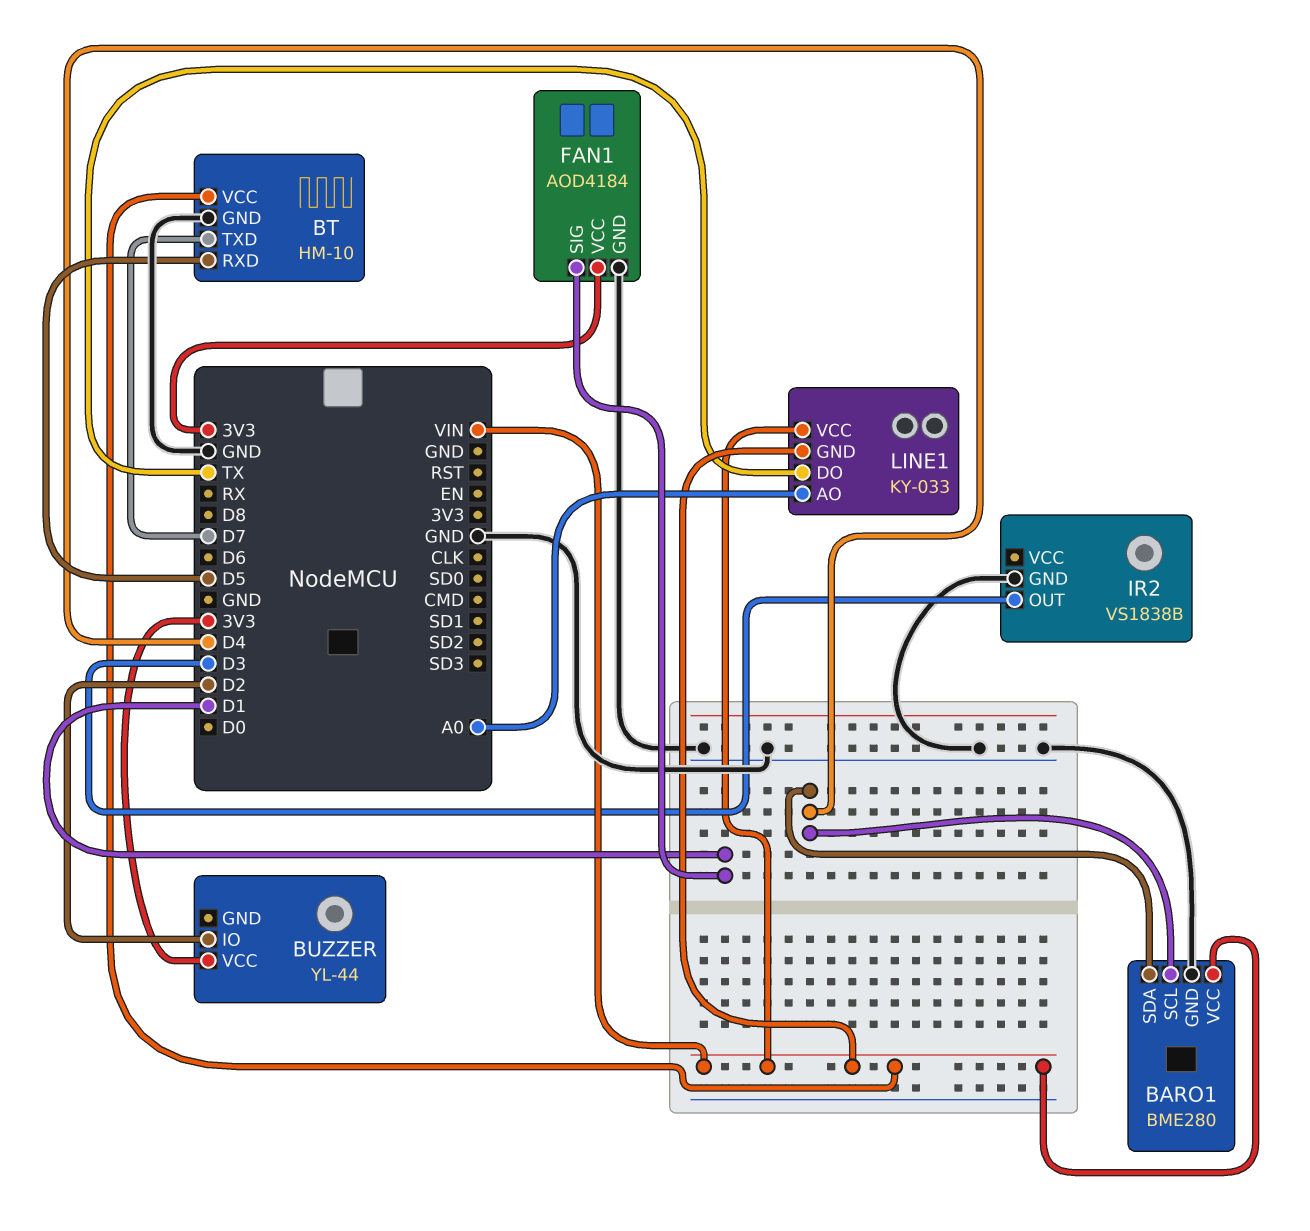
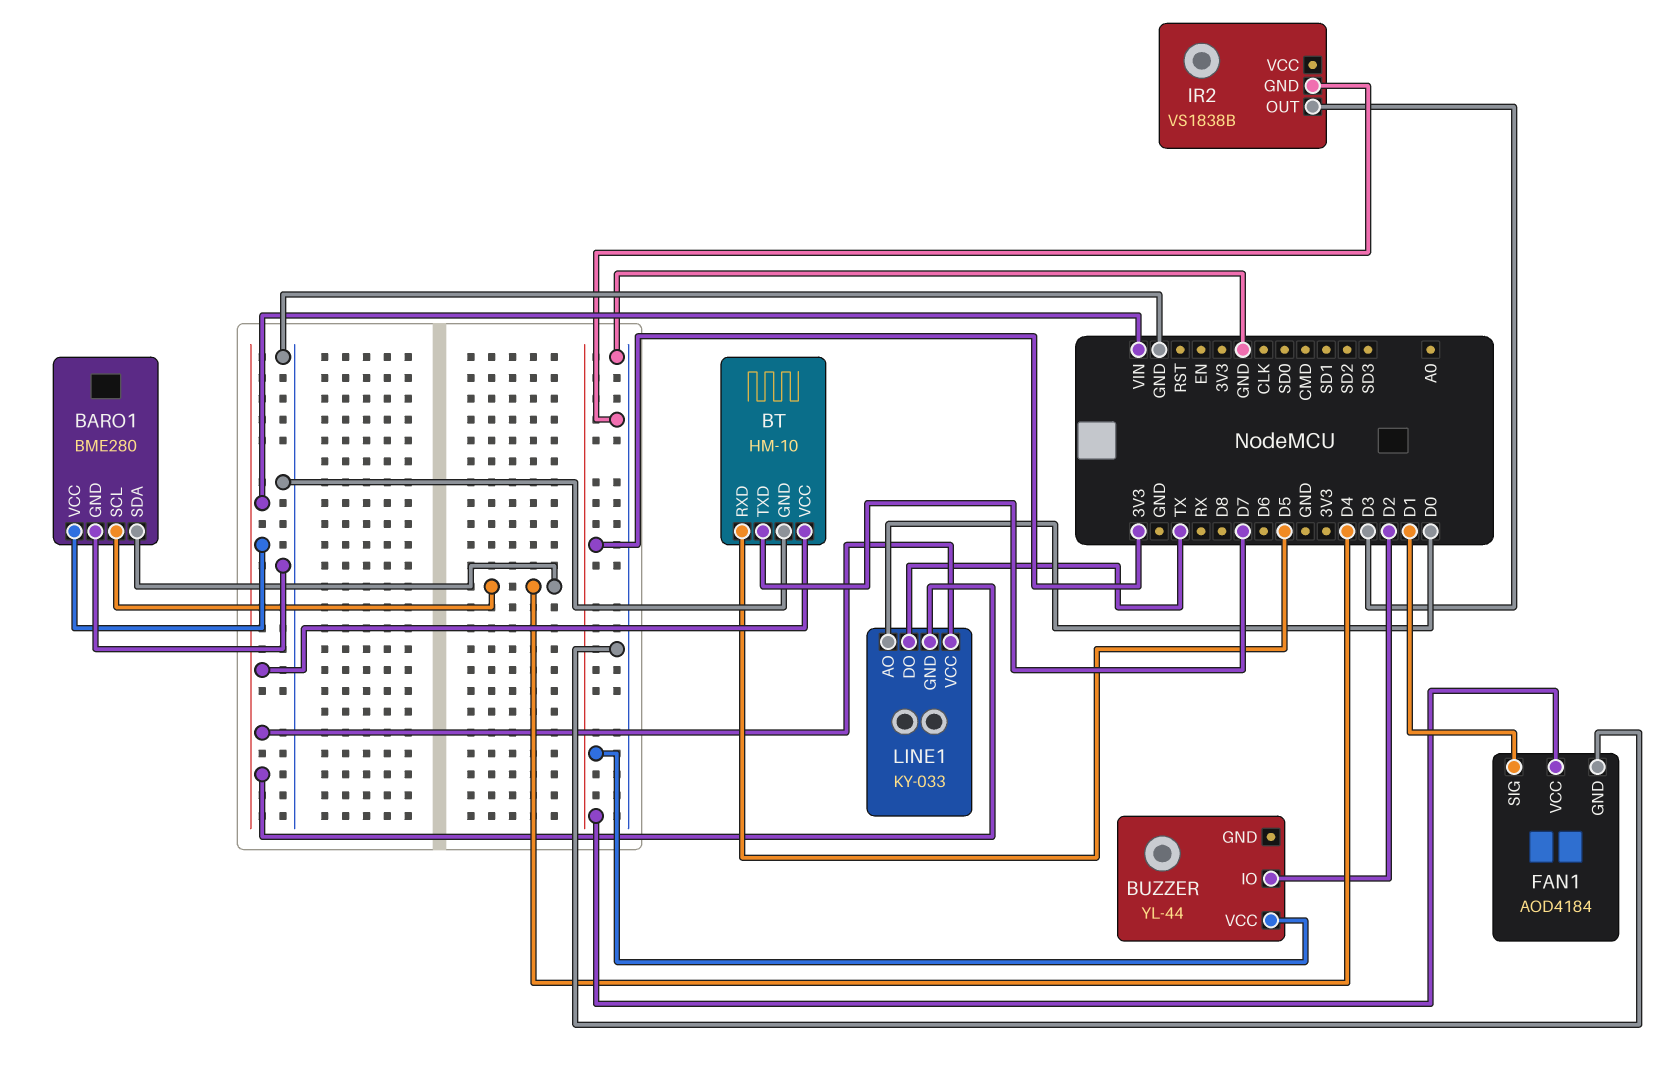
LINE1 pin AO: A0 -> D0

